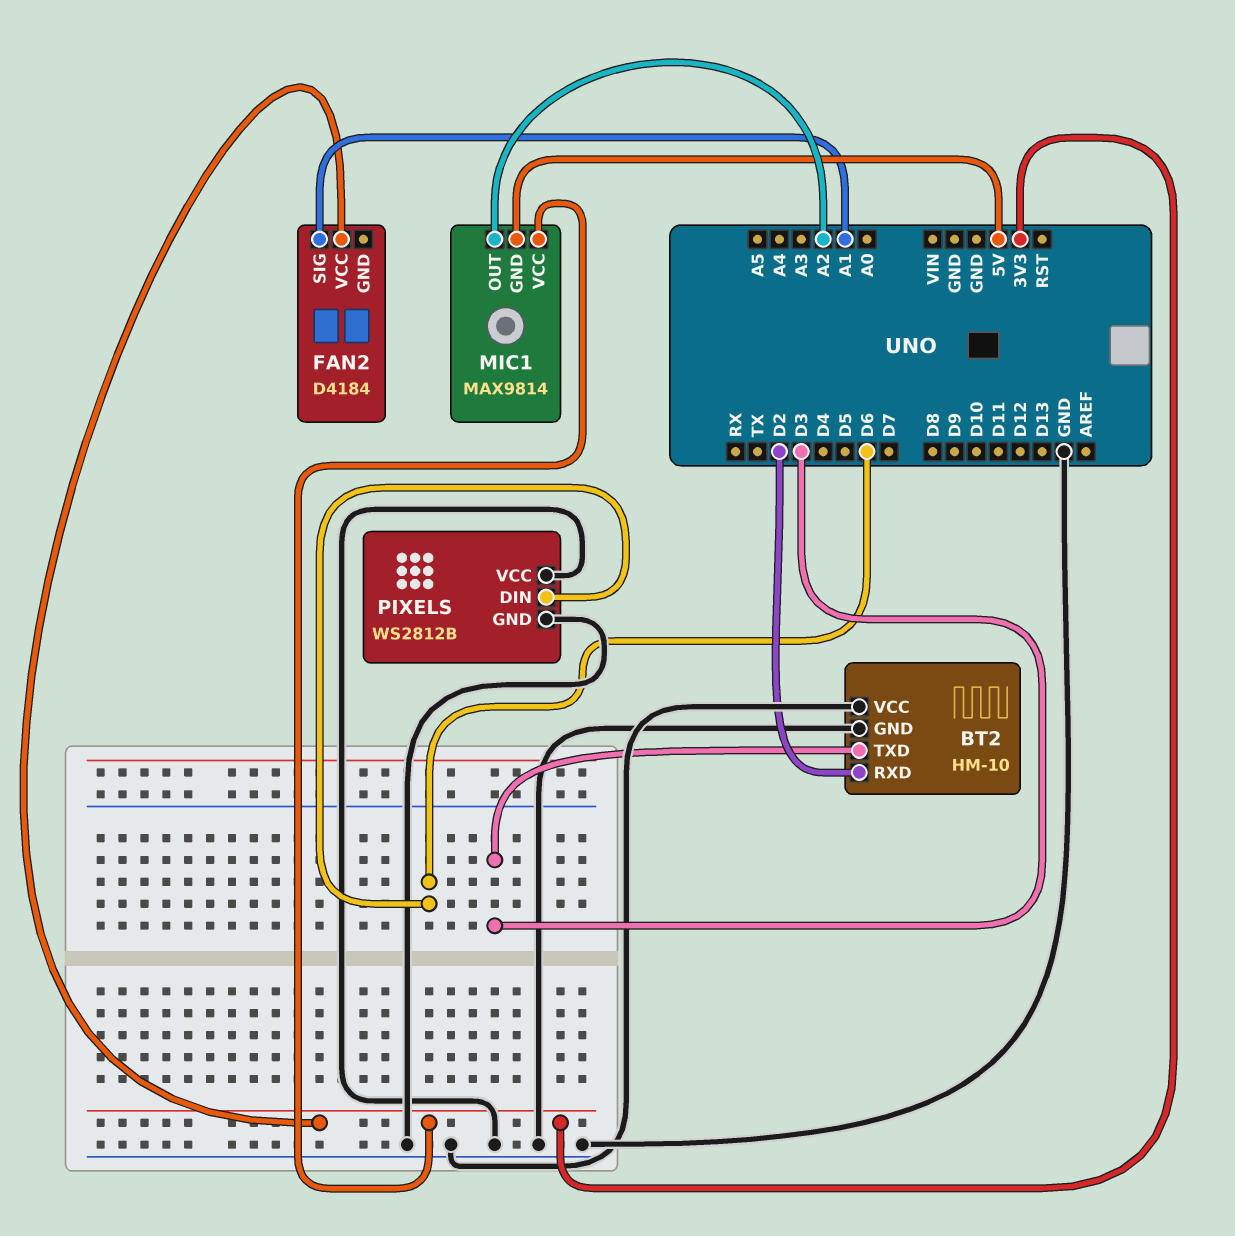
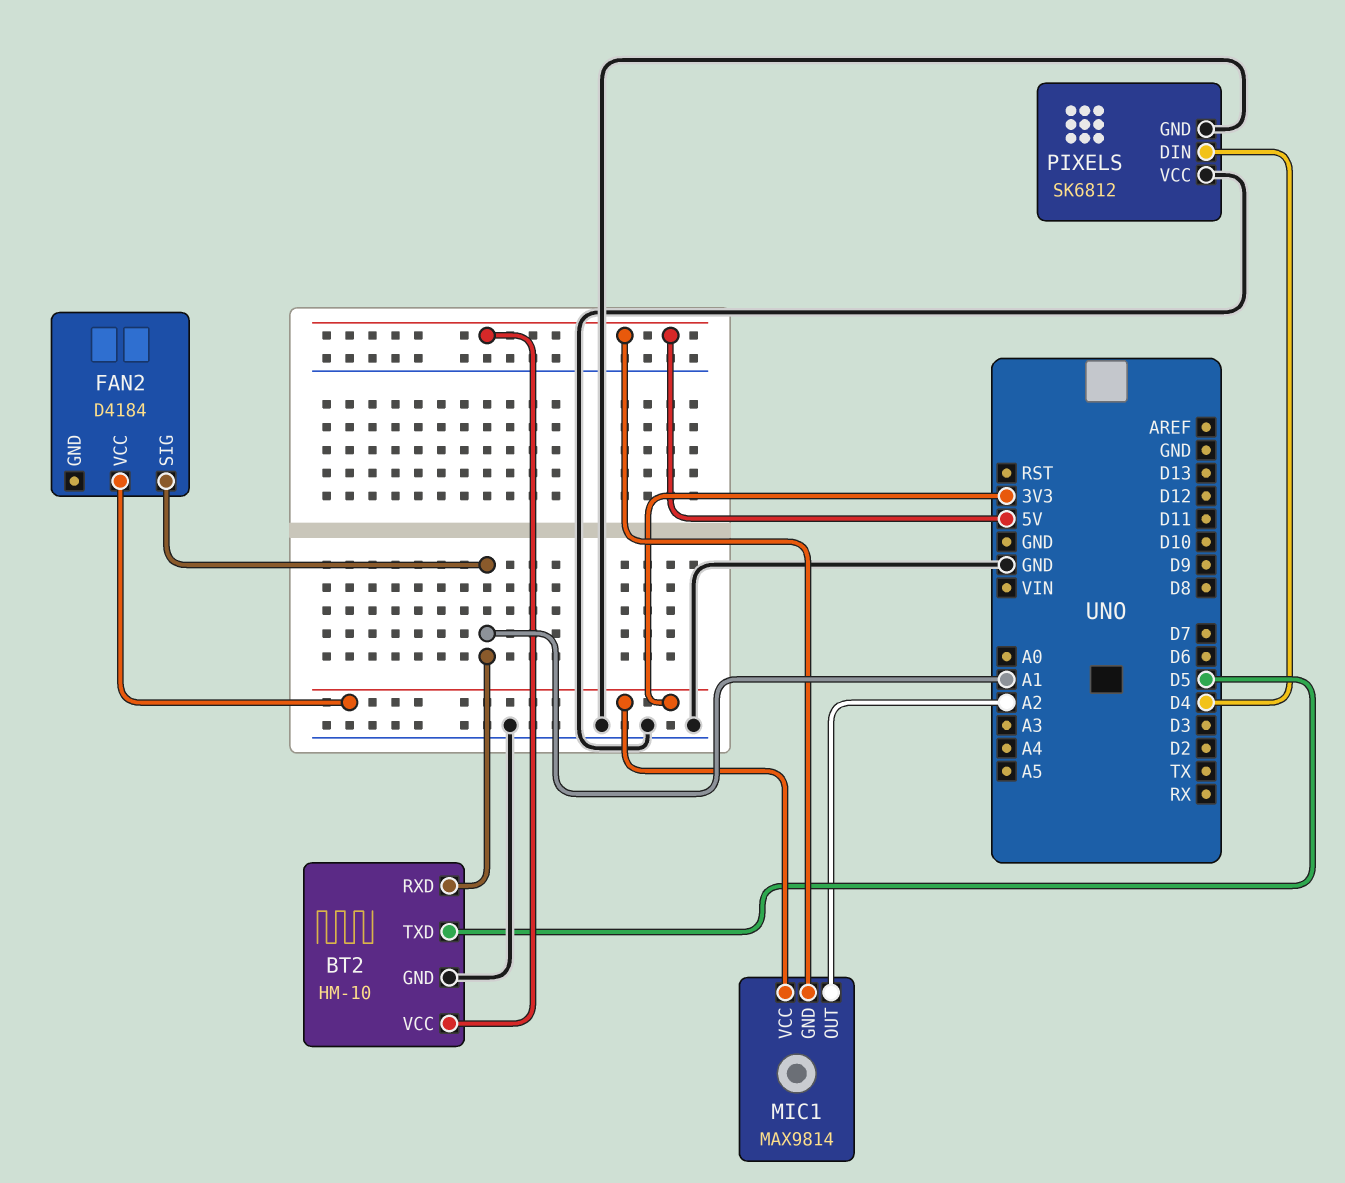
BT2 pin RXD: D2 -> A1
BT2 pin TXD: D3 -> D5
BT2 pin VCC: GND -> 5V
PIXELS: WS2812B -> SK6812
PIXELS pin DIN: D6 -> D4

